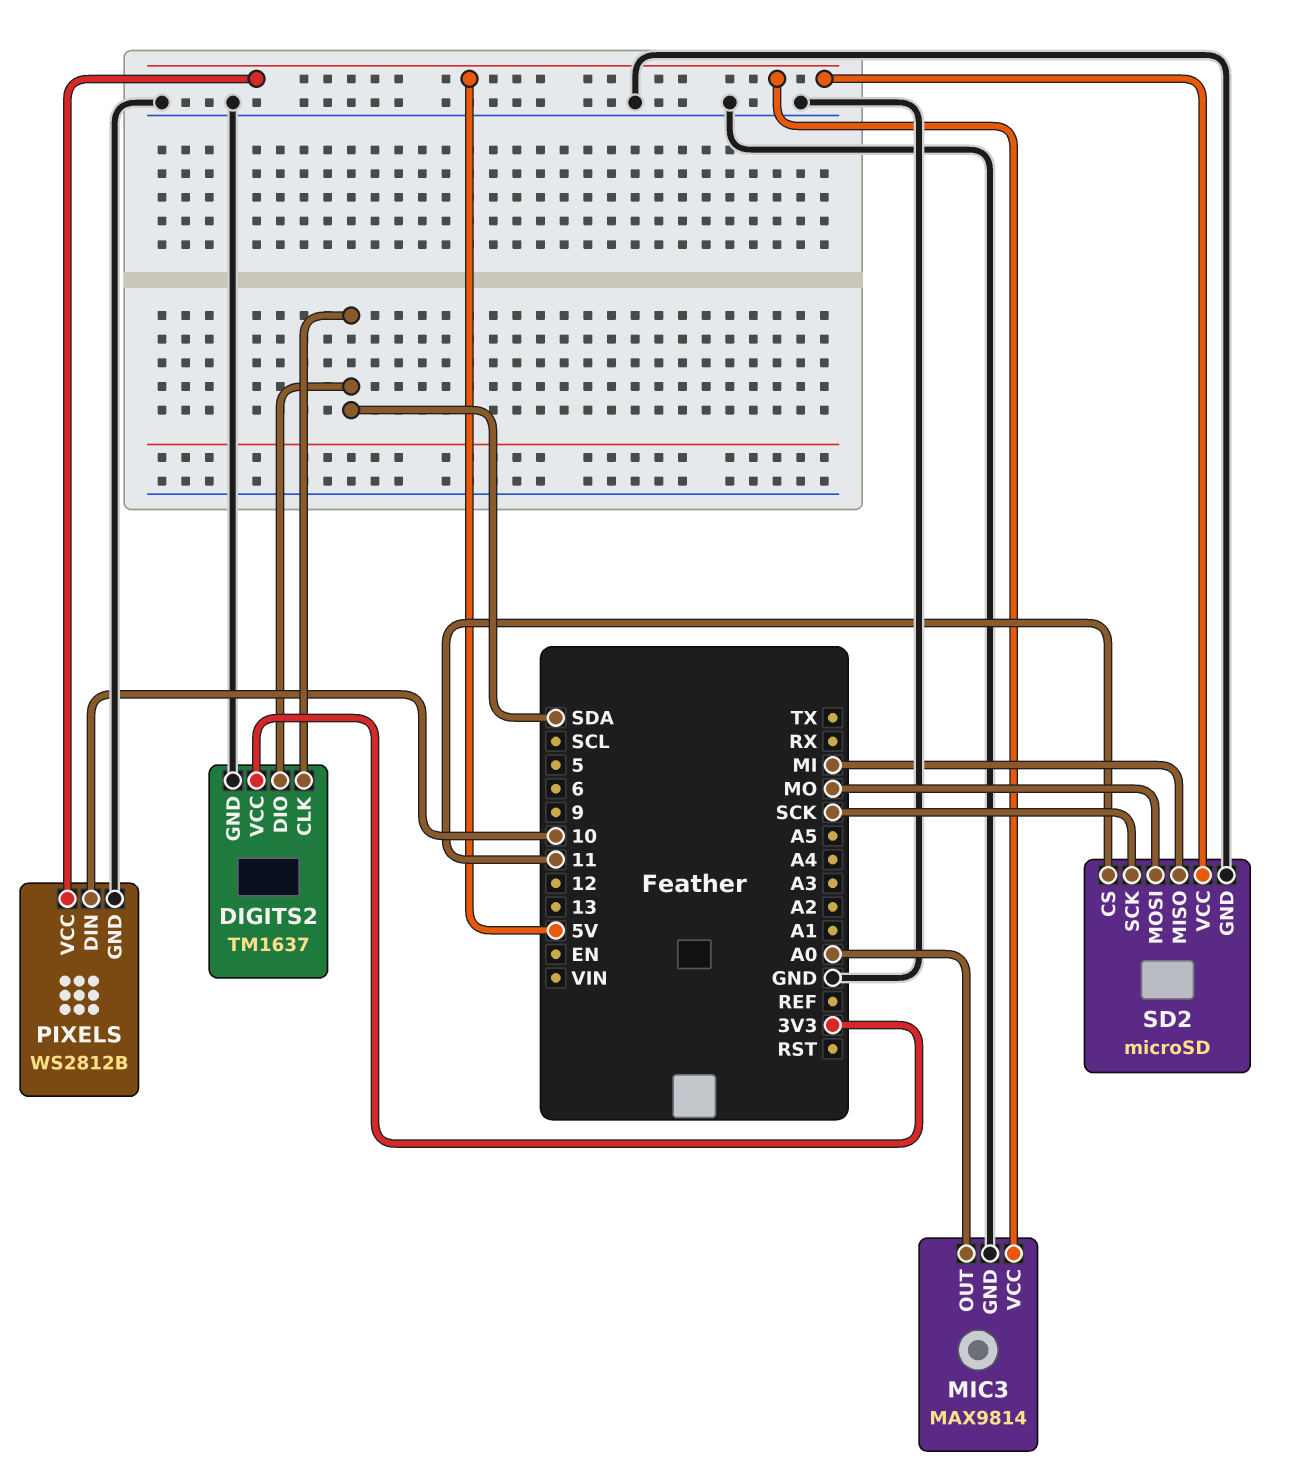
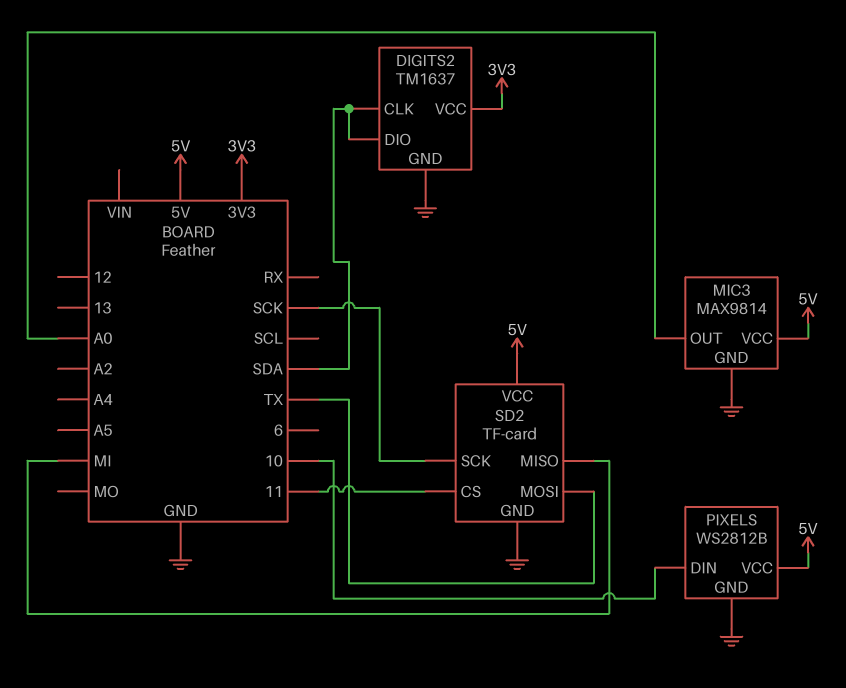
SD2: microSD -> TF-card
SD2 pin MOSI: MO -> TX

